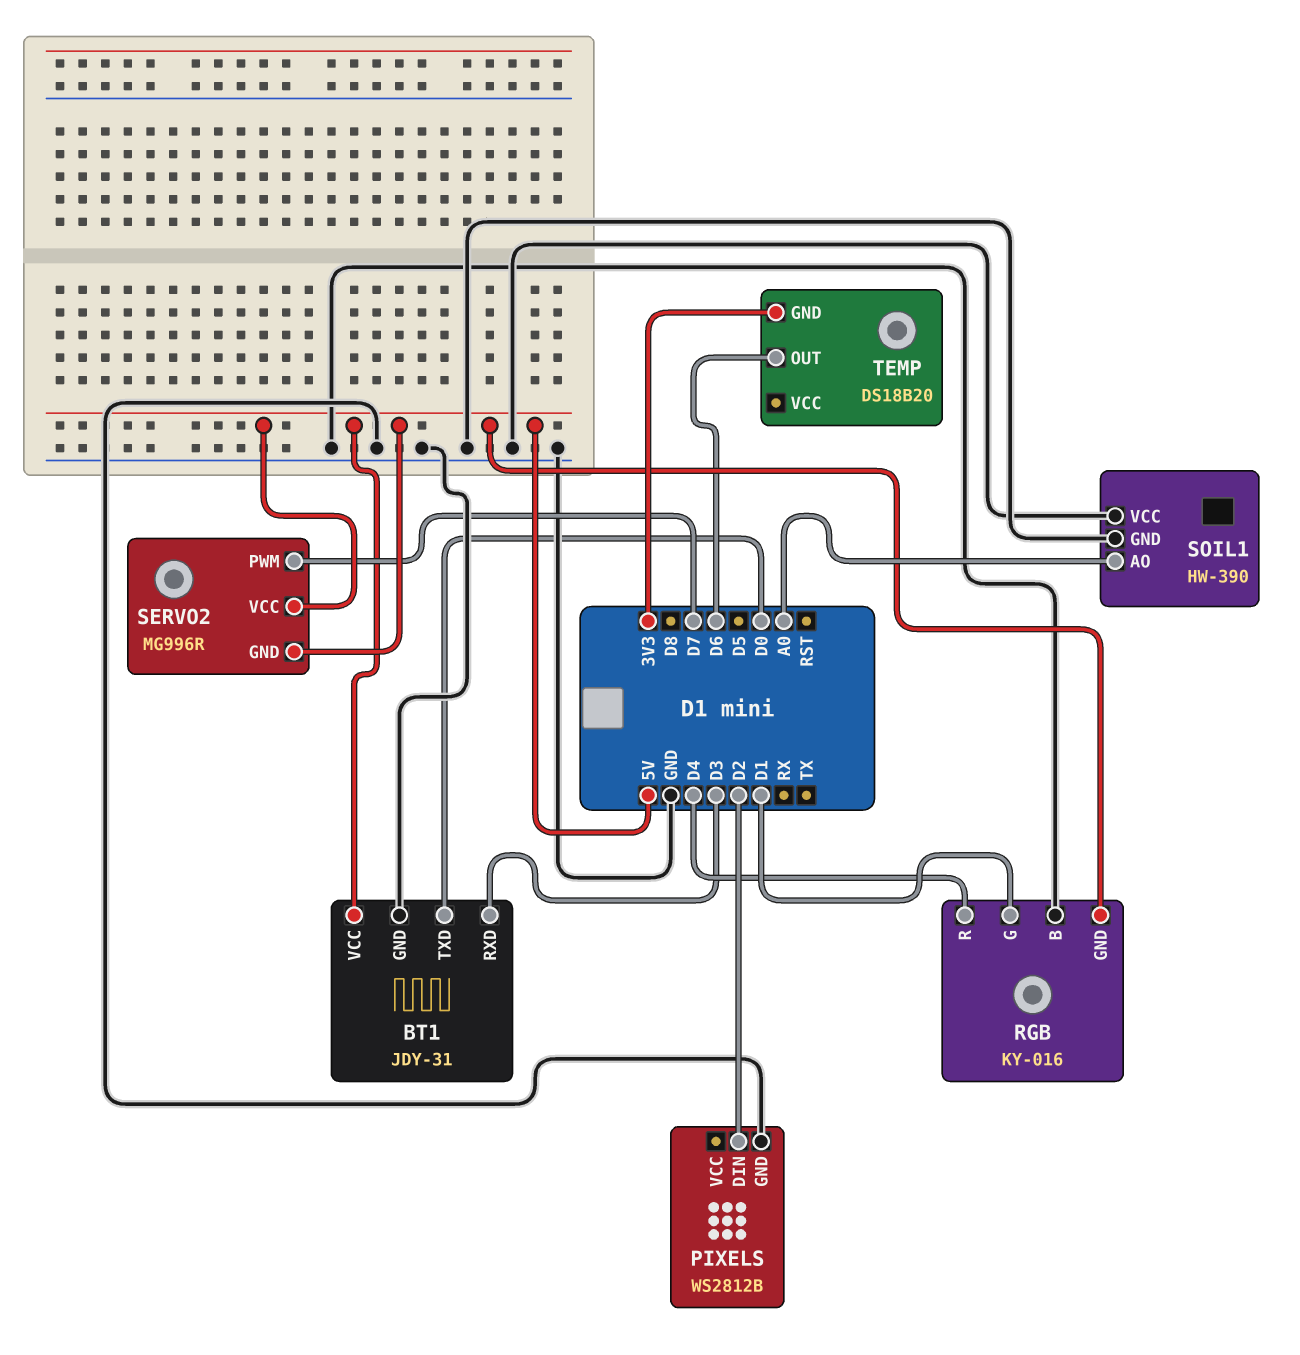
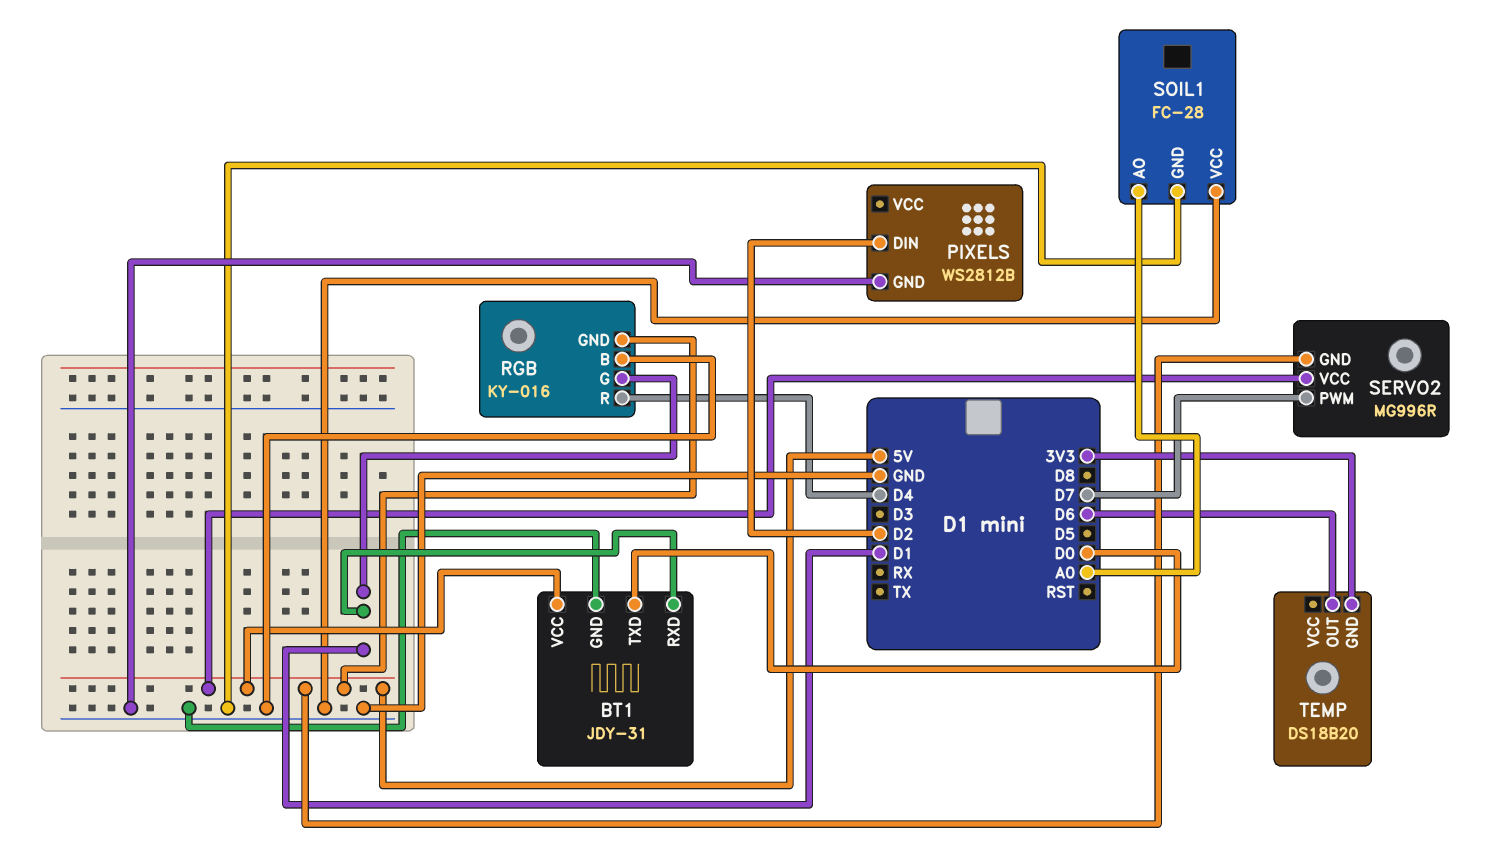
BT1 pin RXD: D3 -> D1
SOIL1: HW-390 -> FC-28

